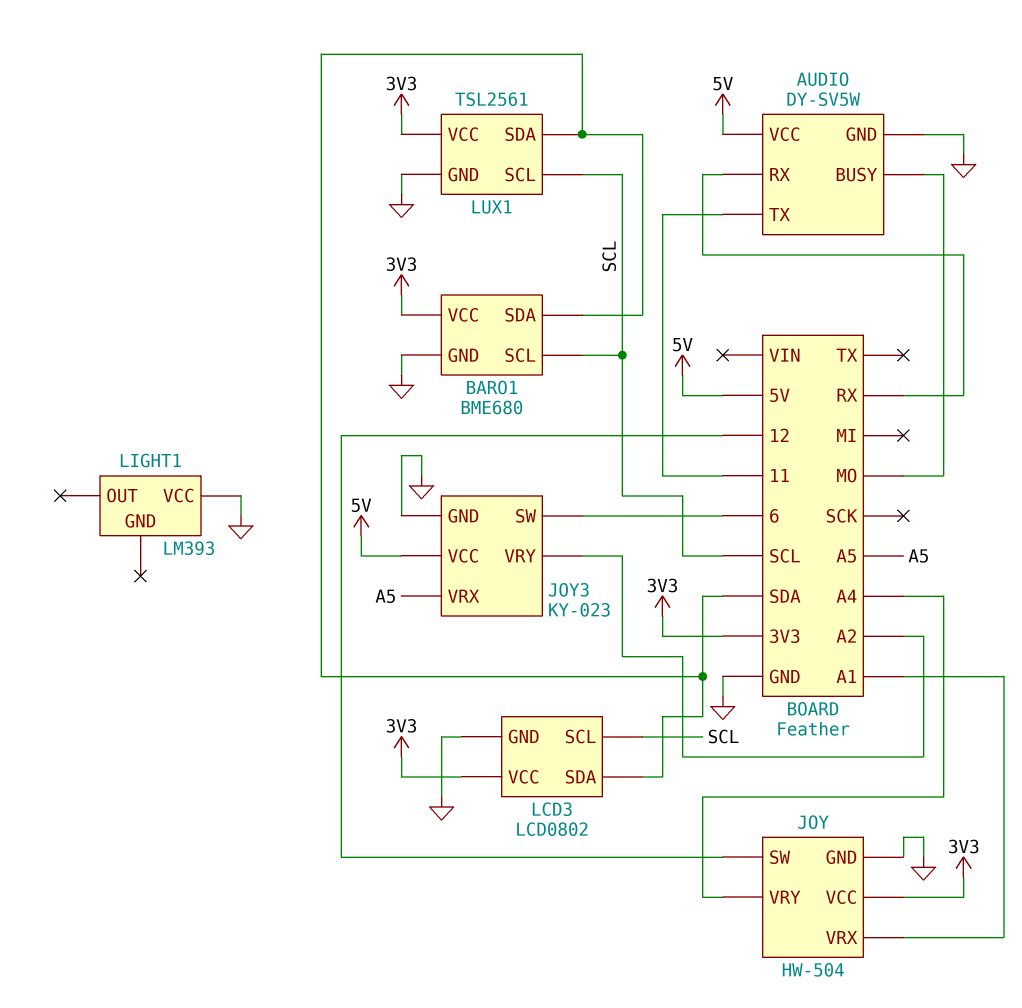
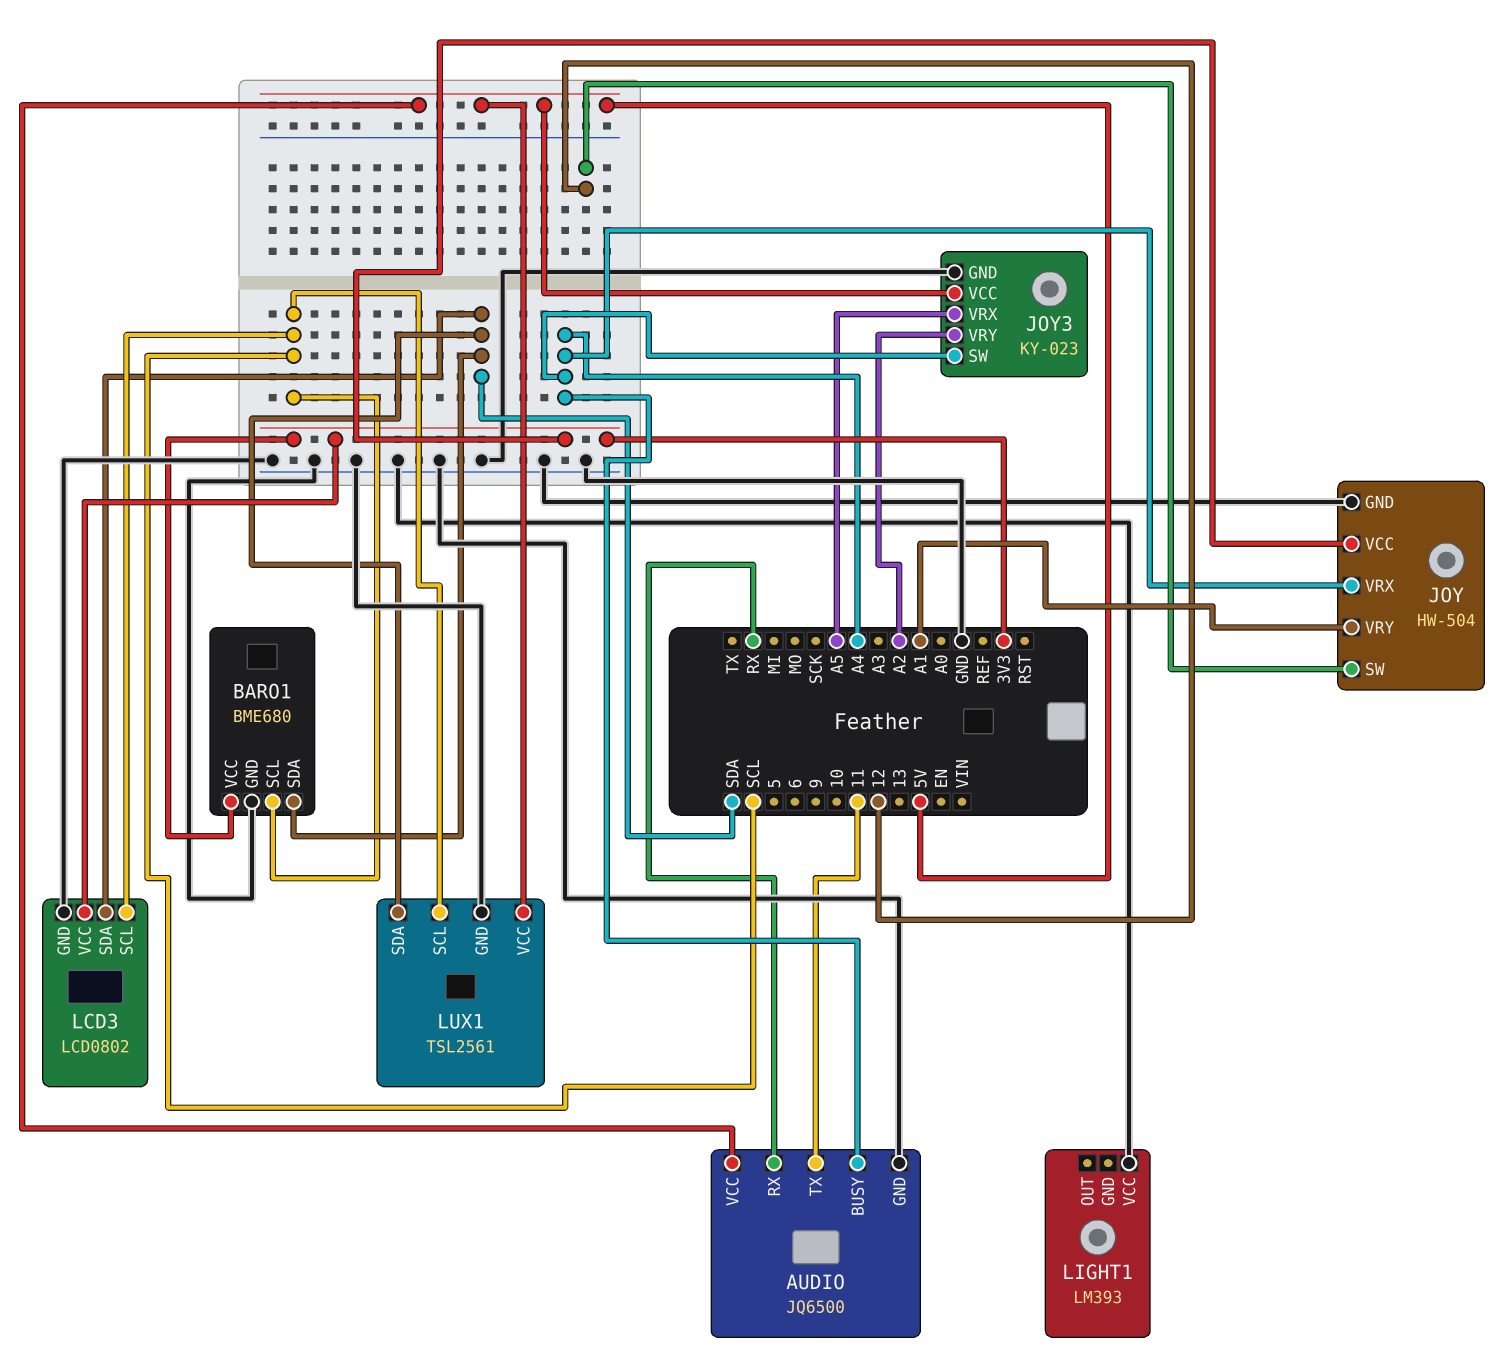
AUDIO: DY-SV5W -> JQ6500
AUDIO pin BUSY: MO -> A4
JOY pin VRX: A1 -> A4
JOY pin VRY: A4 -> A1
JOY3 pin SW: 6 -> A4
LUX1 pin VCC: 3V3 -> 5V

